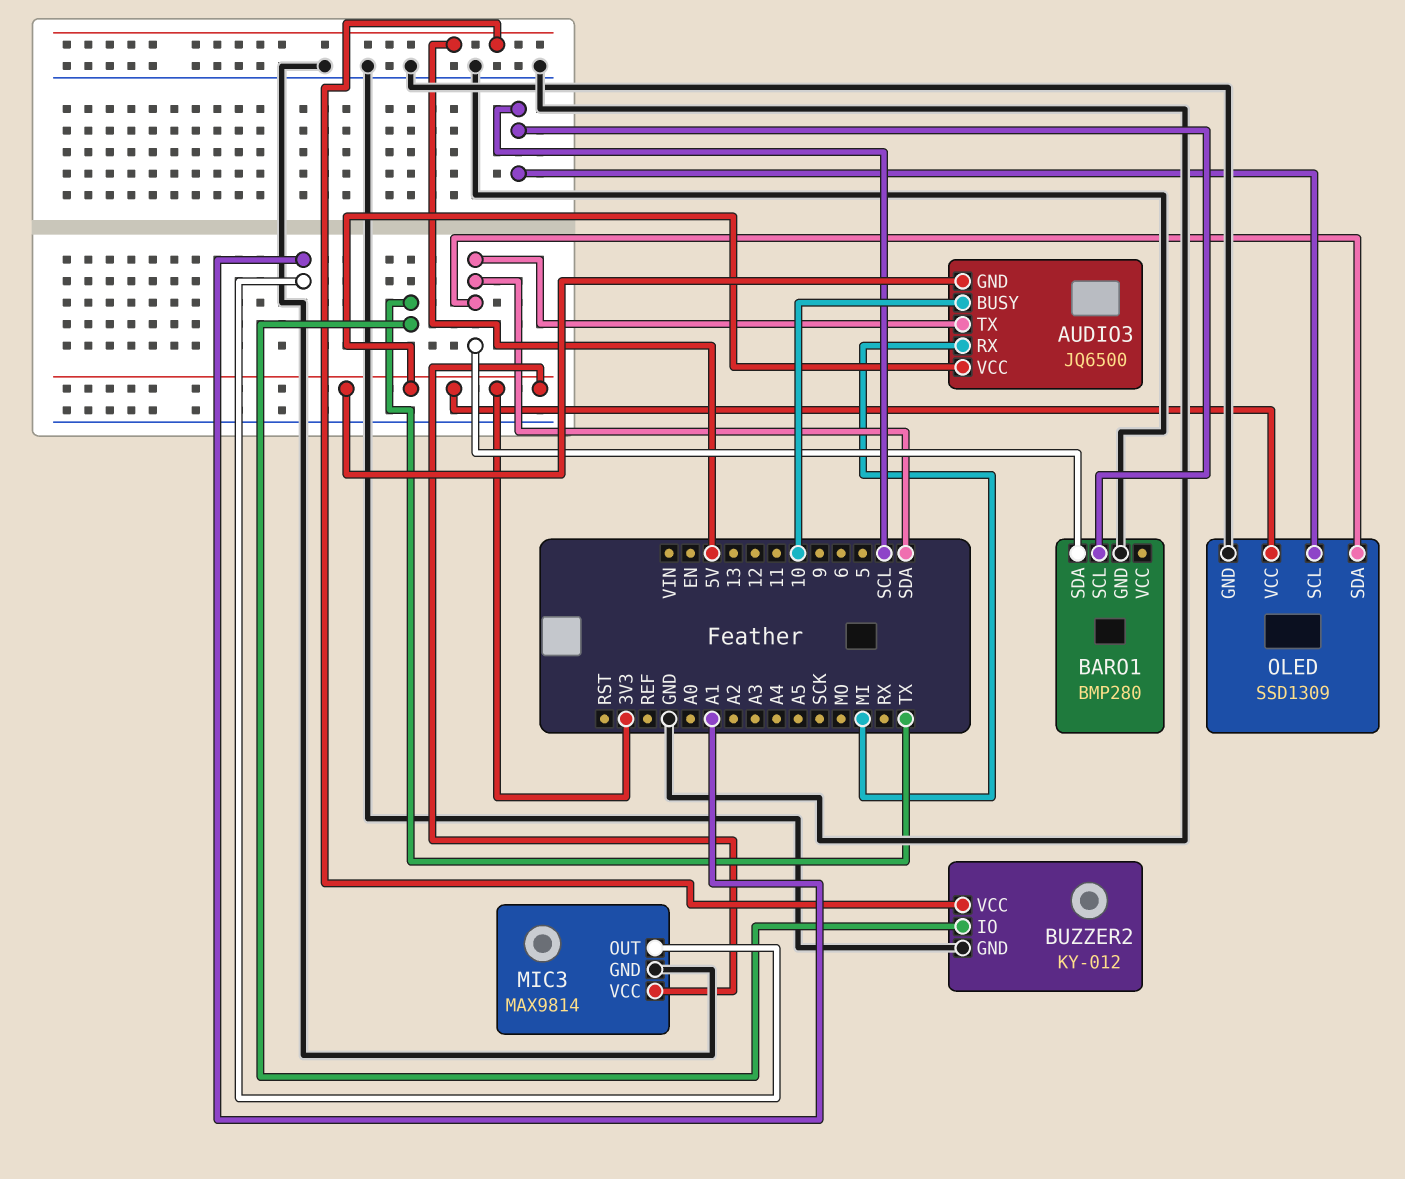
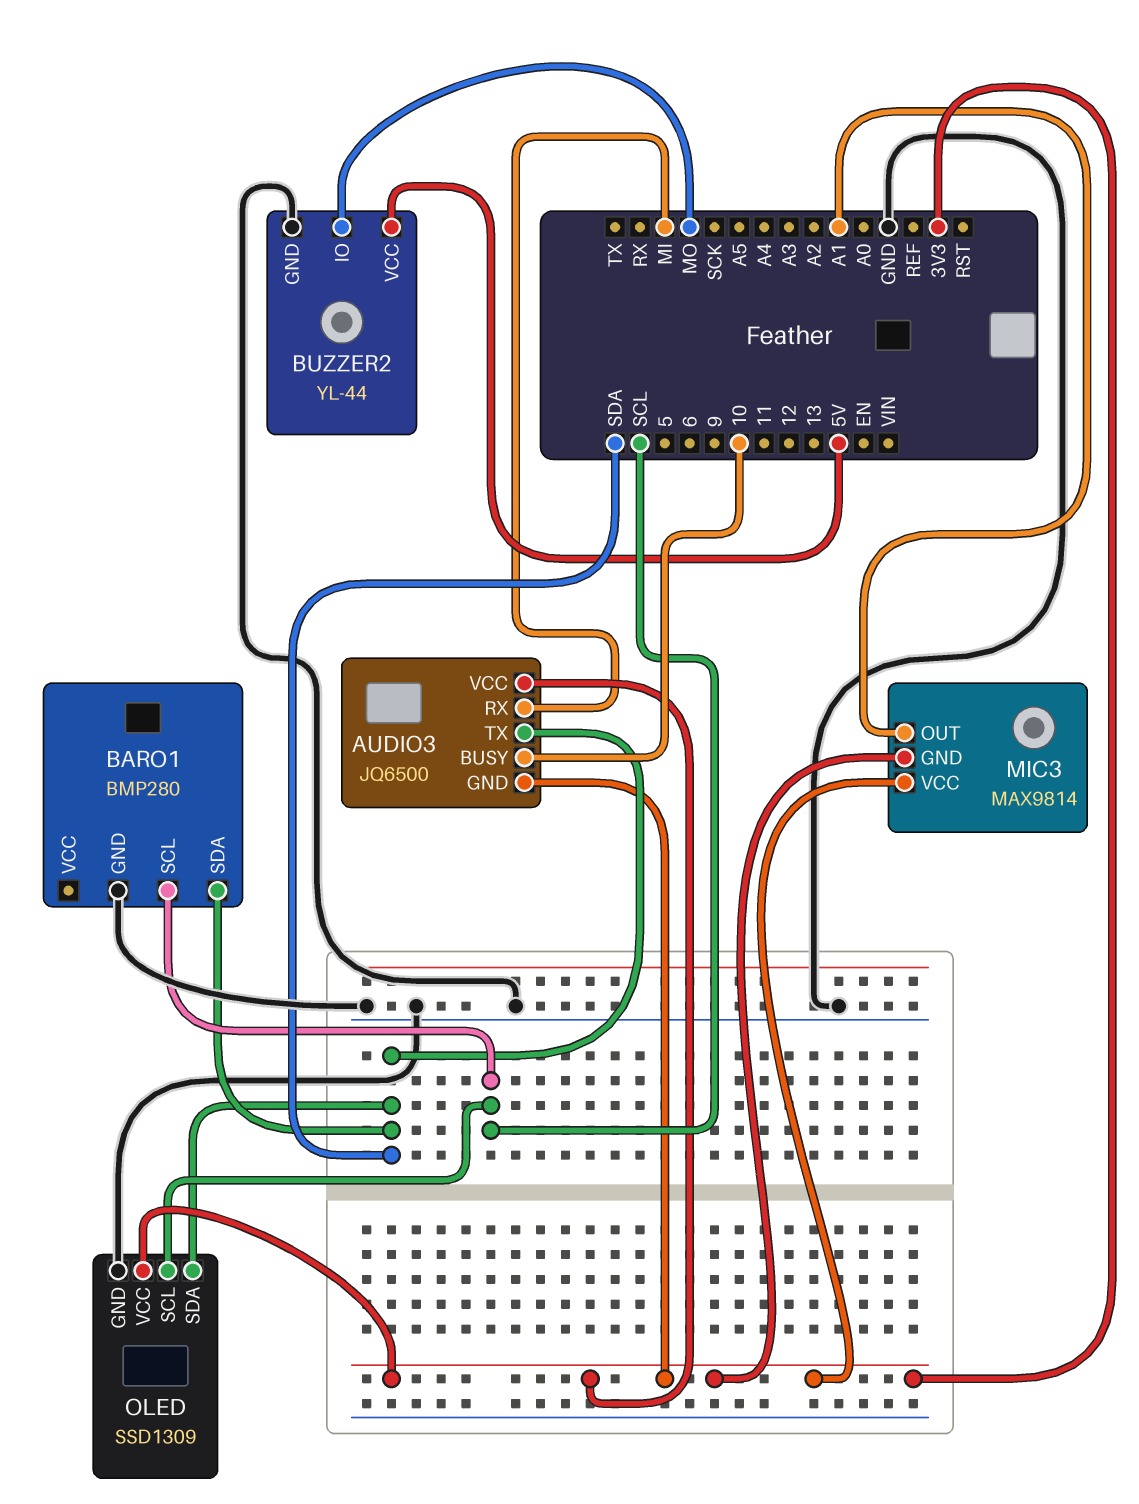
BUZZER2: KY-012 -> YL-44
BUZZER2 pin IO: TX -> MO
MIC3 pin GND: GND -> 3V3

